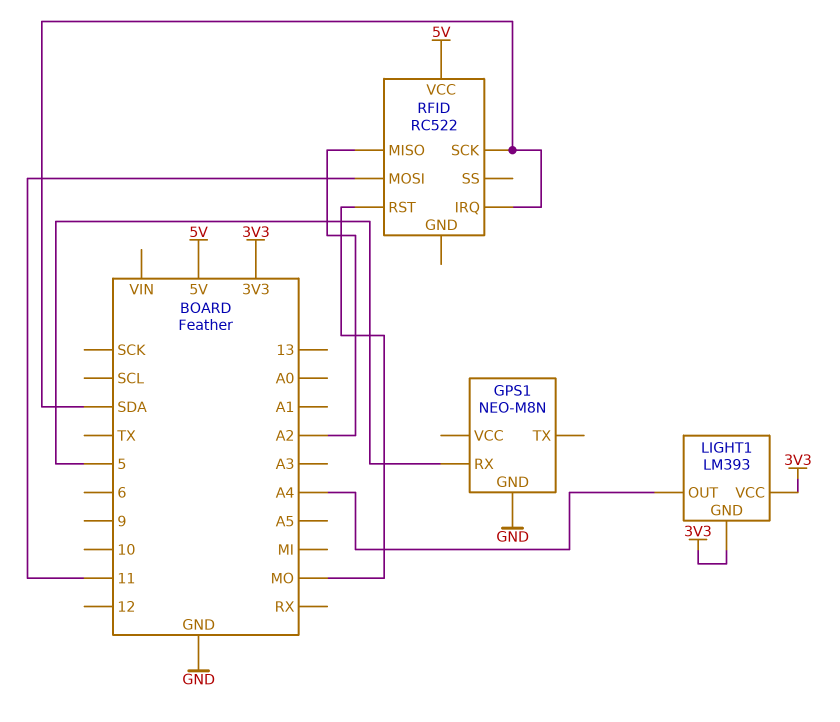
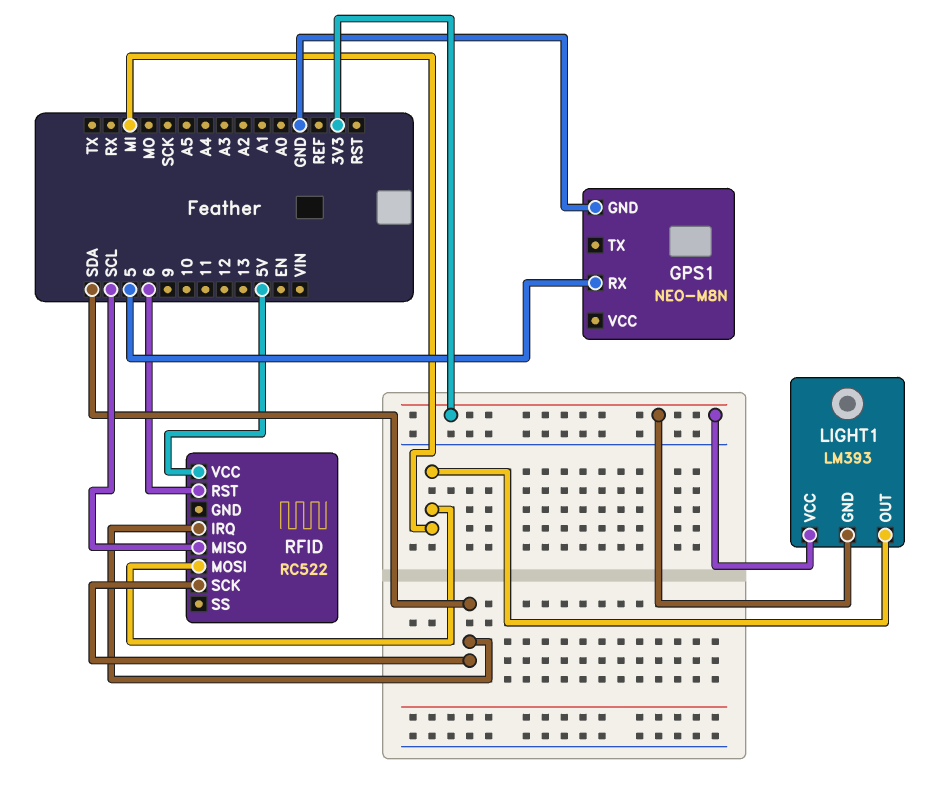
LIGHT1 pin OUT: A4 -> MI
RFID pin MISO: A2 -> SCL
RFID pin MOSI: 11 -> MI
RFID pin RST: MO -> 6

